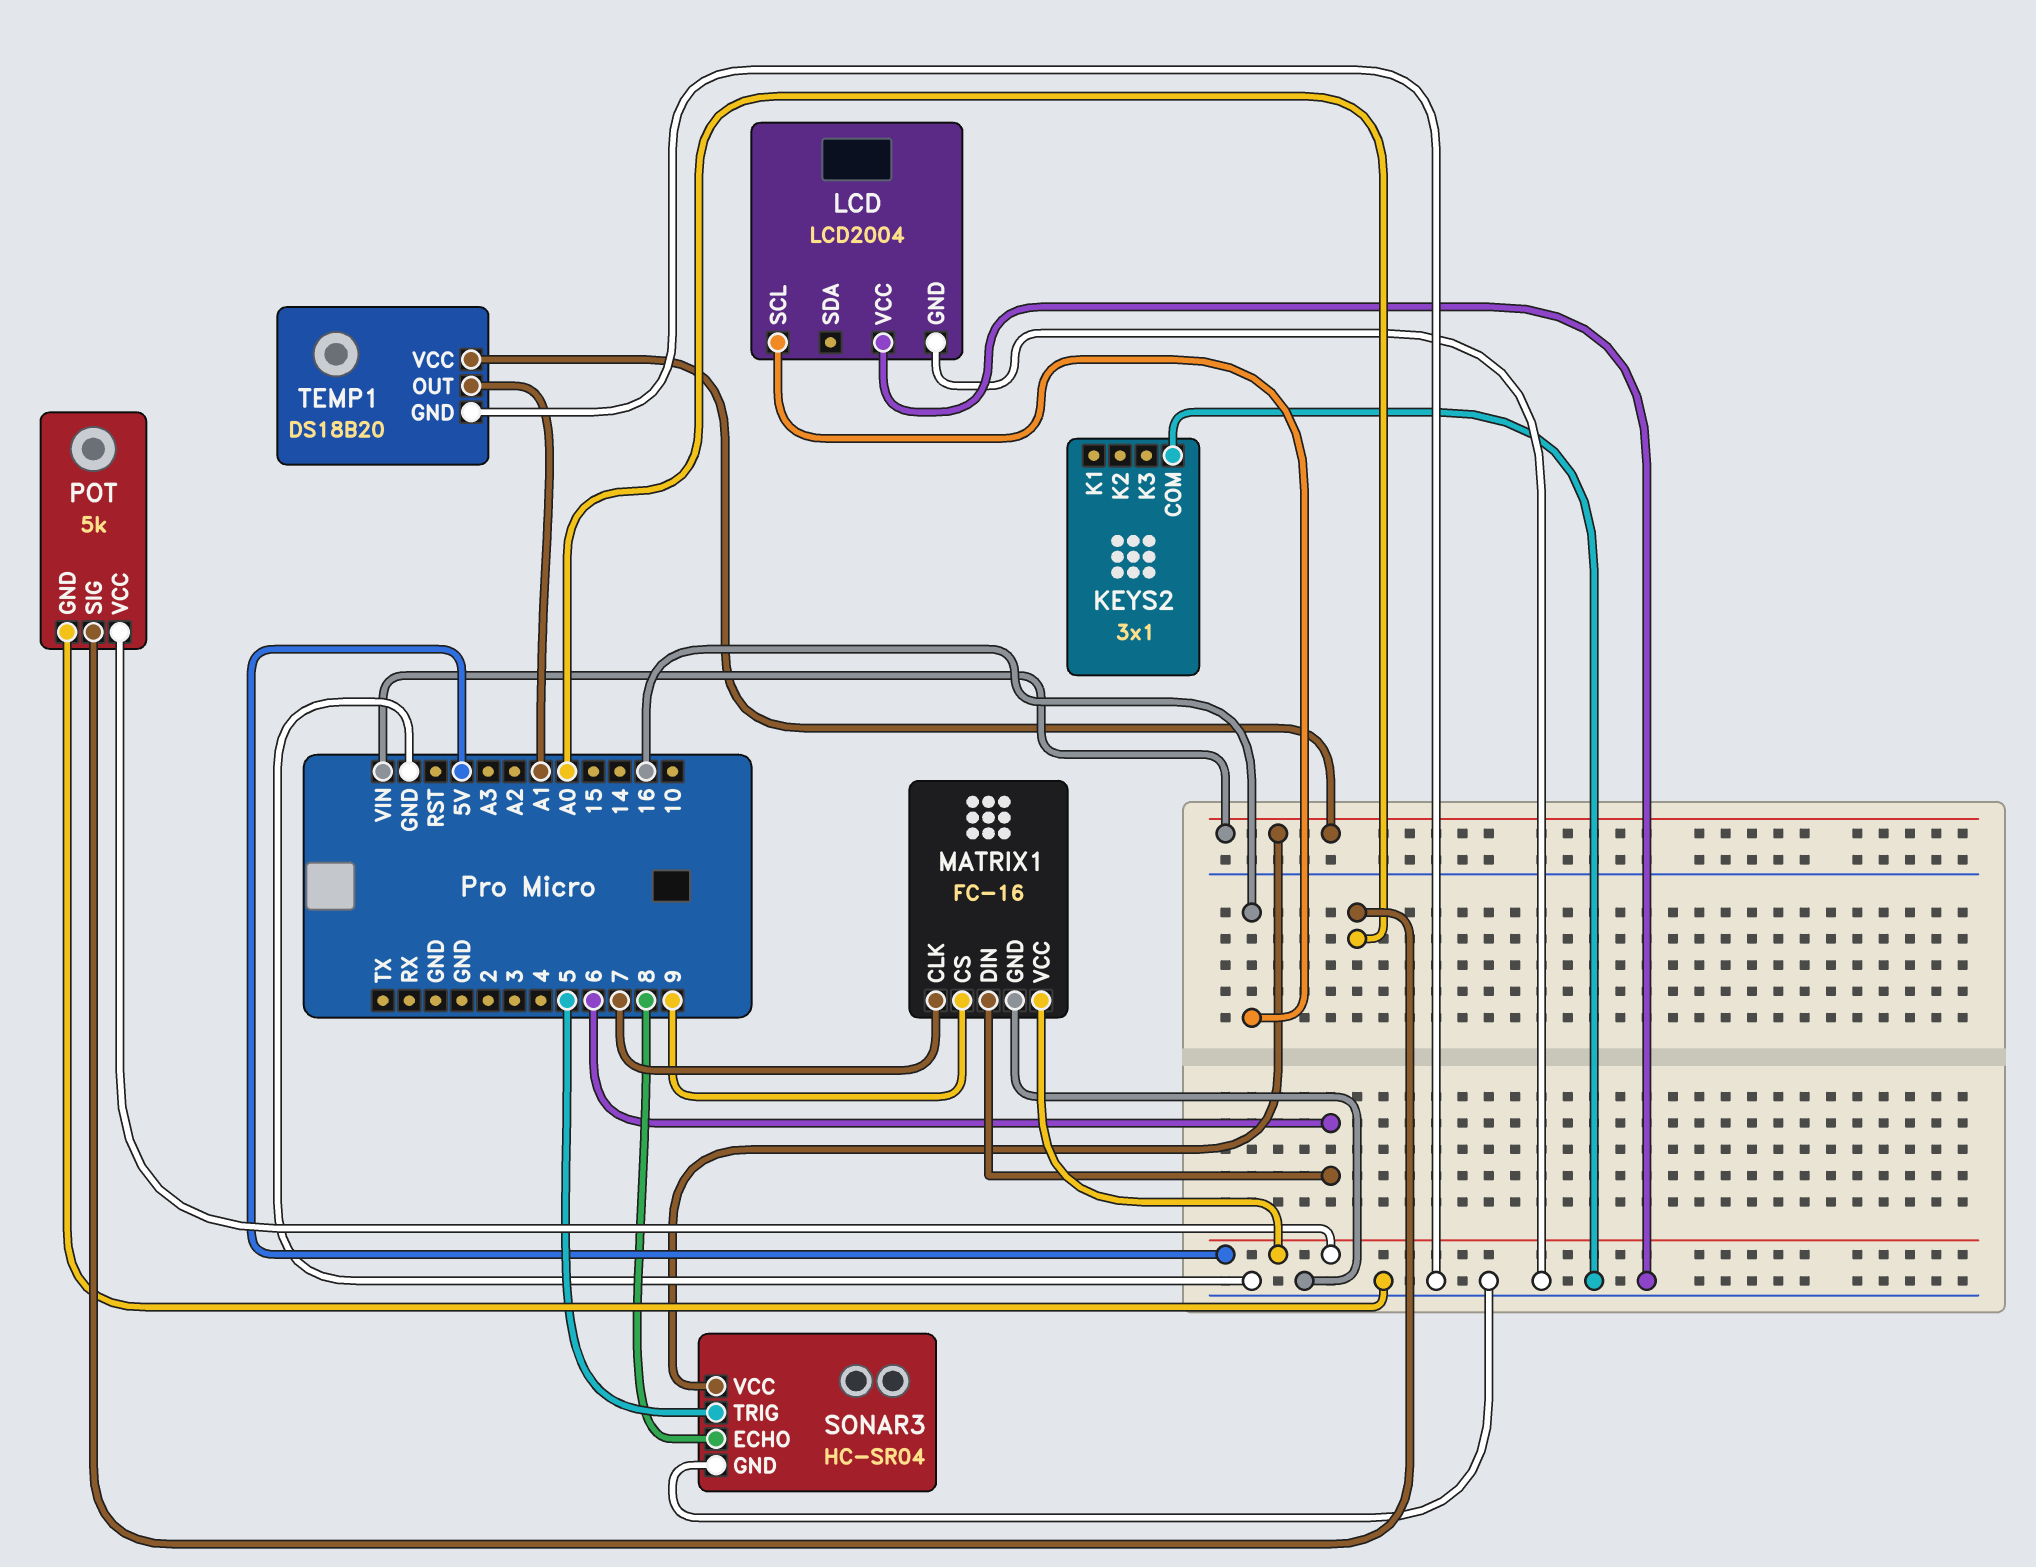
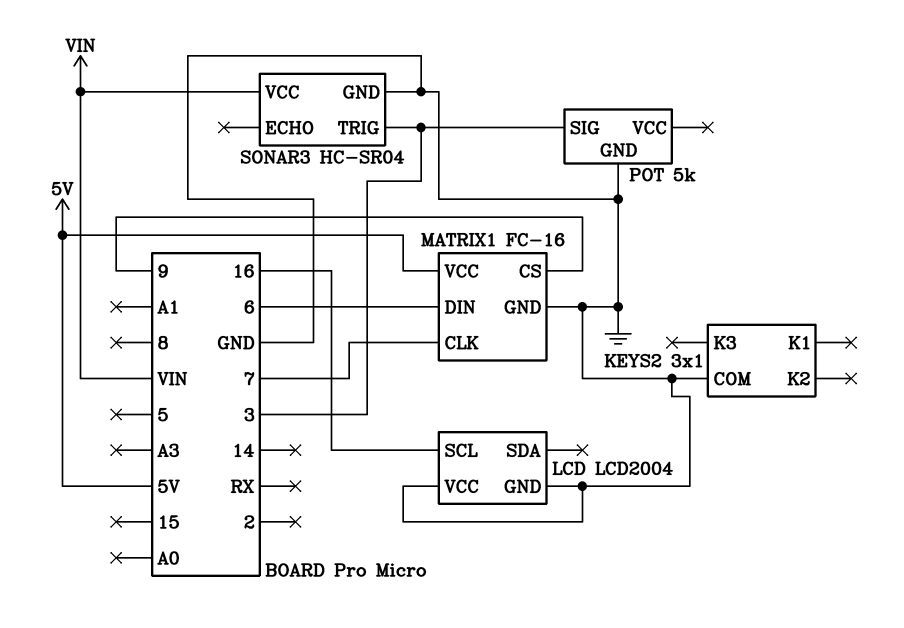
POT pin SIG: A0 -> 3
POT pin VCC: 5V -> none
SONAR3 pin ECHO: 8 -> none
SONAR3 pin TRIG: 5 -> 3
TEMP1: DS18B20 -> none
TEMP1 pin GND: GND -> none
TEMP1 pin OUT: A1 -> none
TEMP1 pin VCC: VIN -> none

